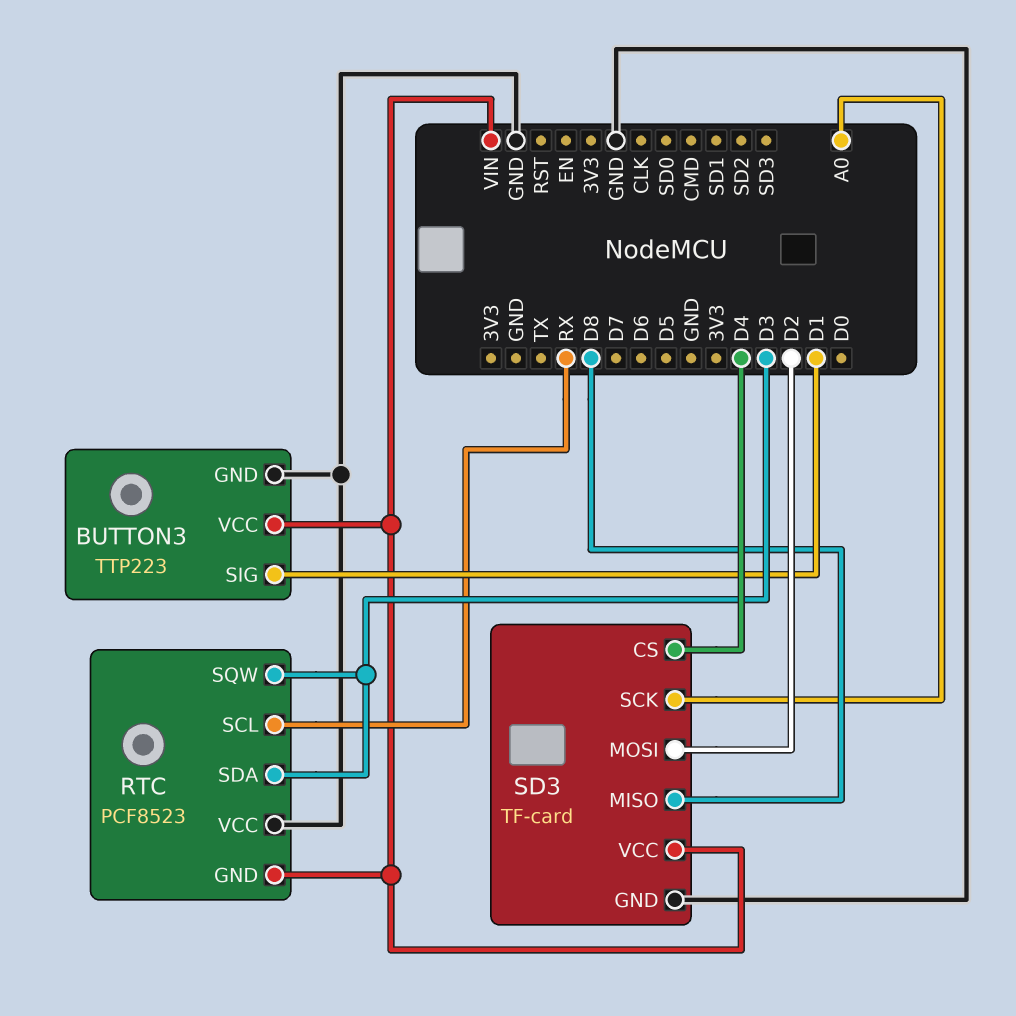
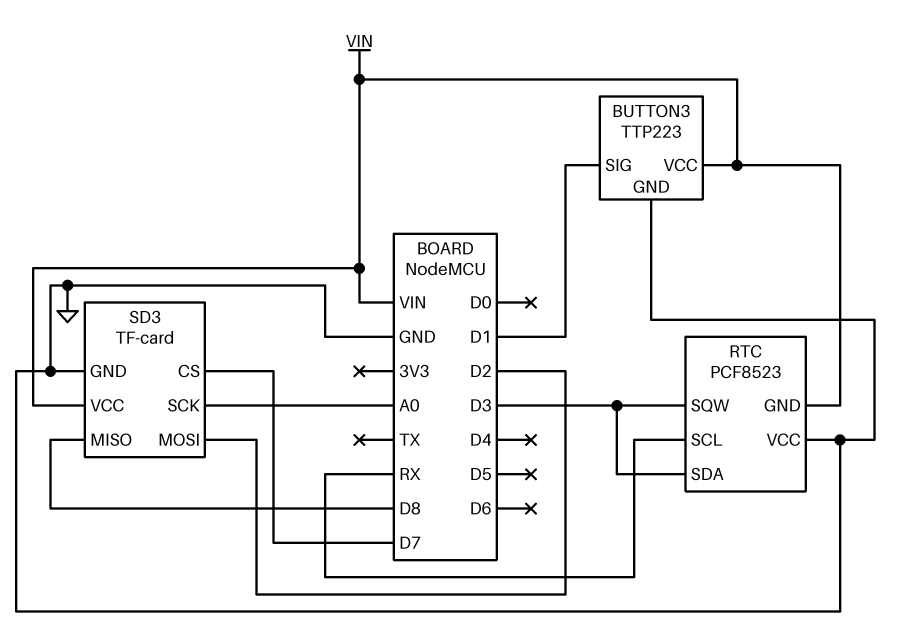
SD3 pin CS: D4 -> D7

